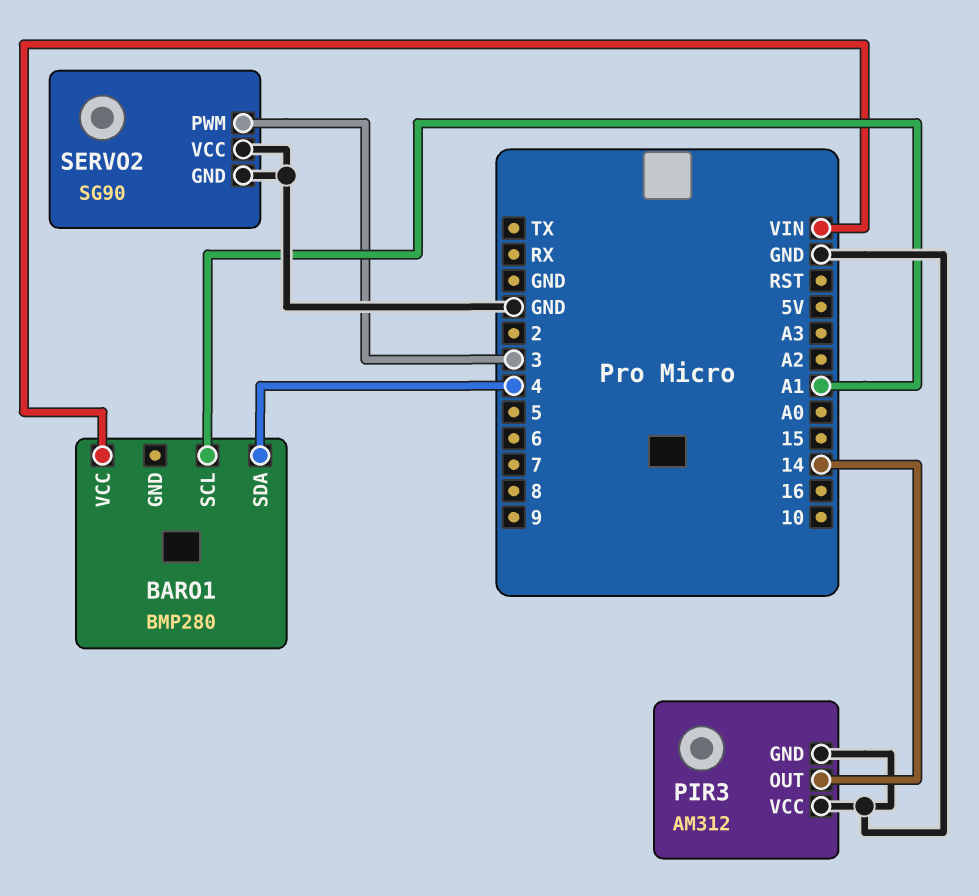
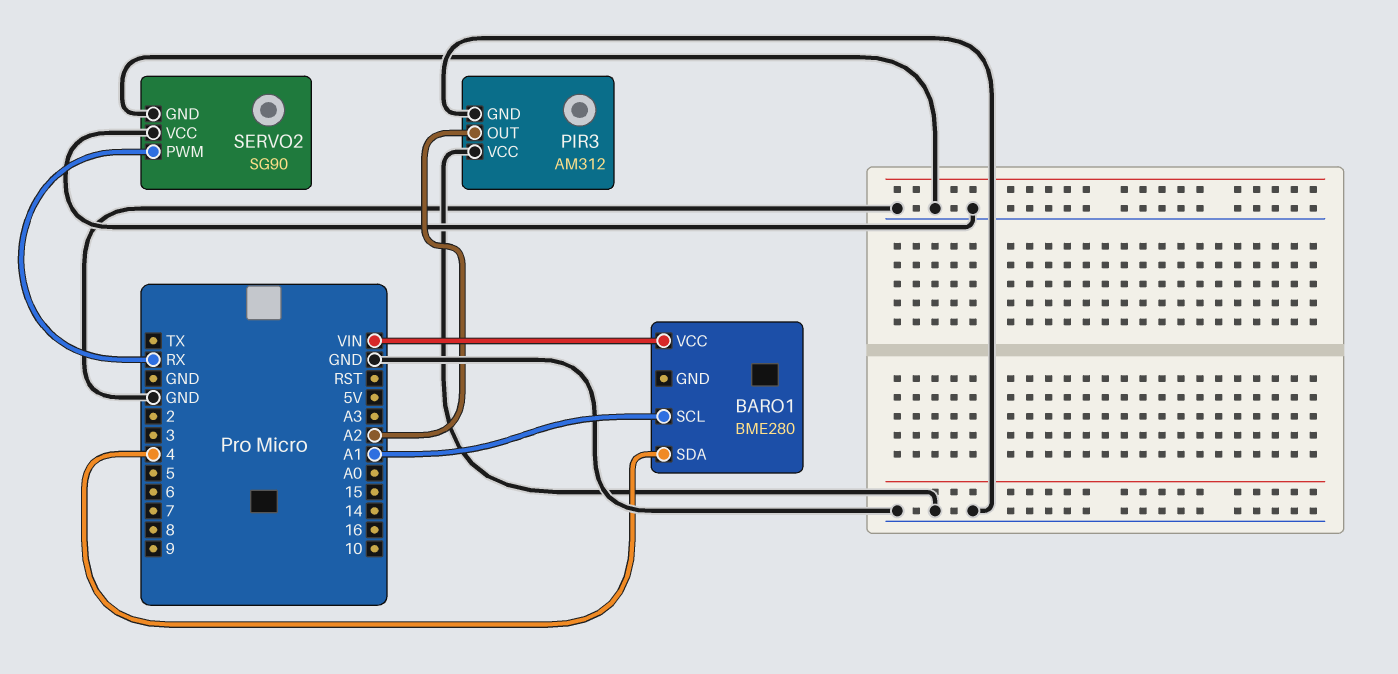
BARO1: BMP280 -> BME280
PIR3 pin OUT: 14 -> A2
SERVO2 pin PWM: 3 -> RX

